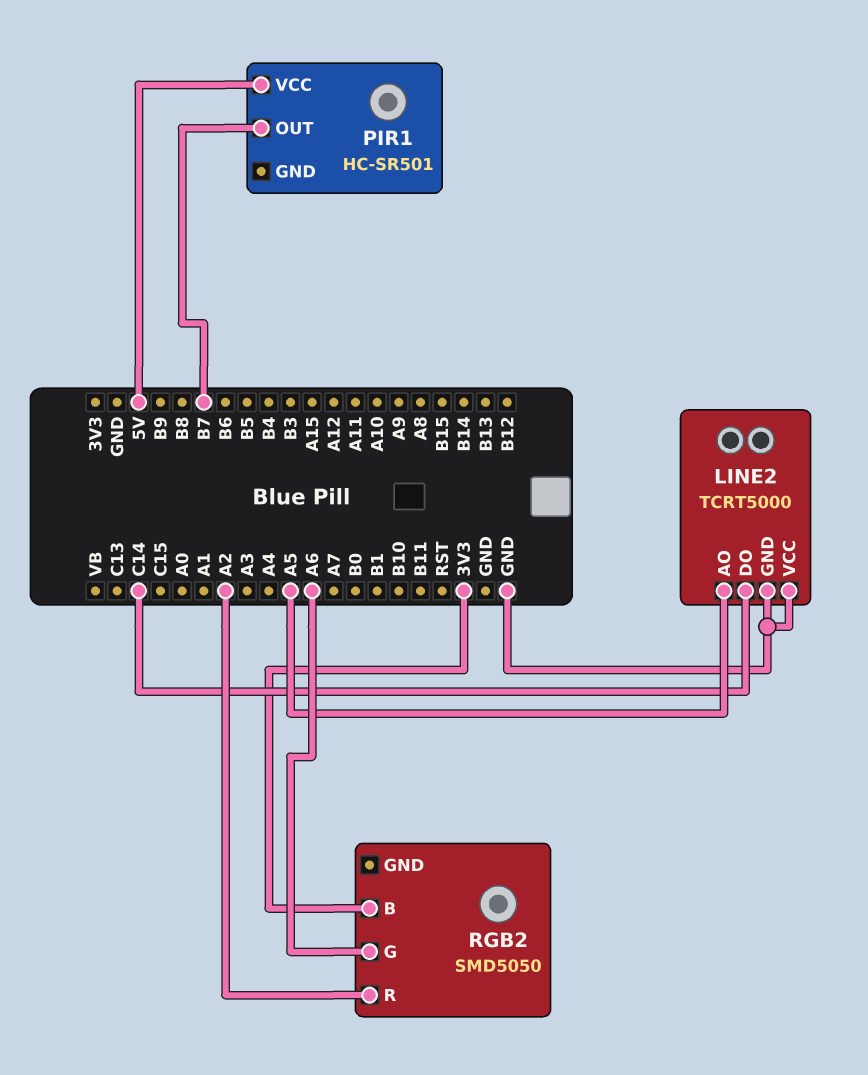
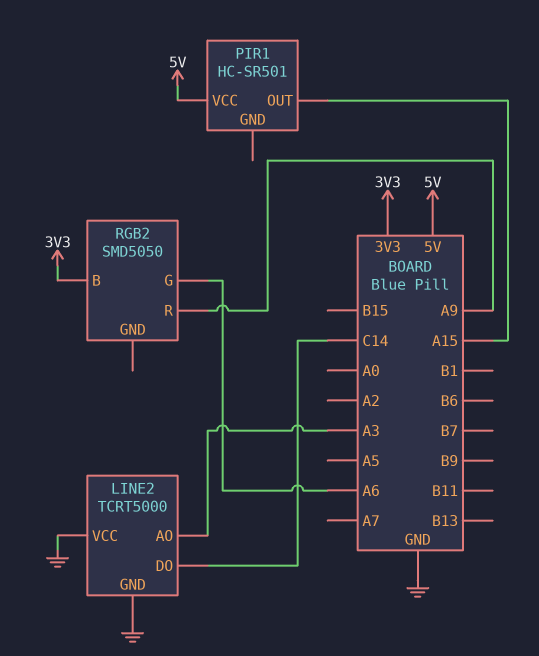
LINE2 pin AO: A5 -> A3
PIR1 pin OUT: B7 -> A15
RGB2 pin R: A2 -> A9

